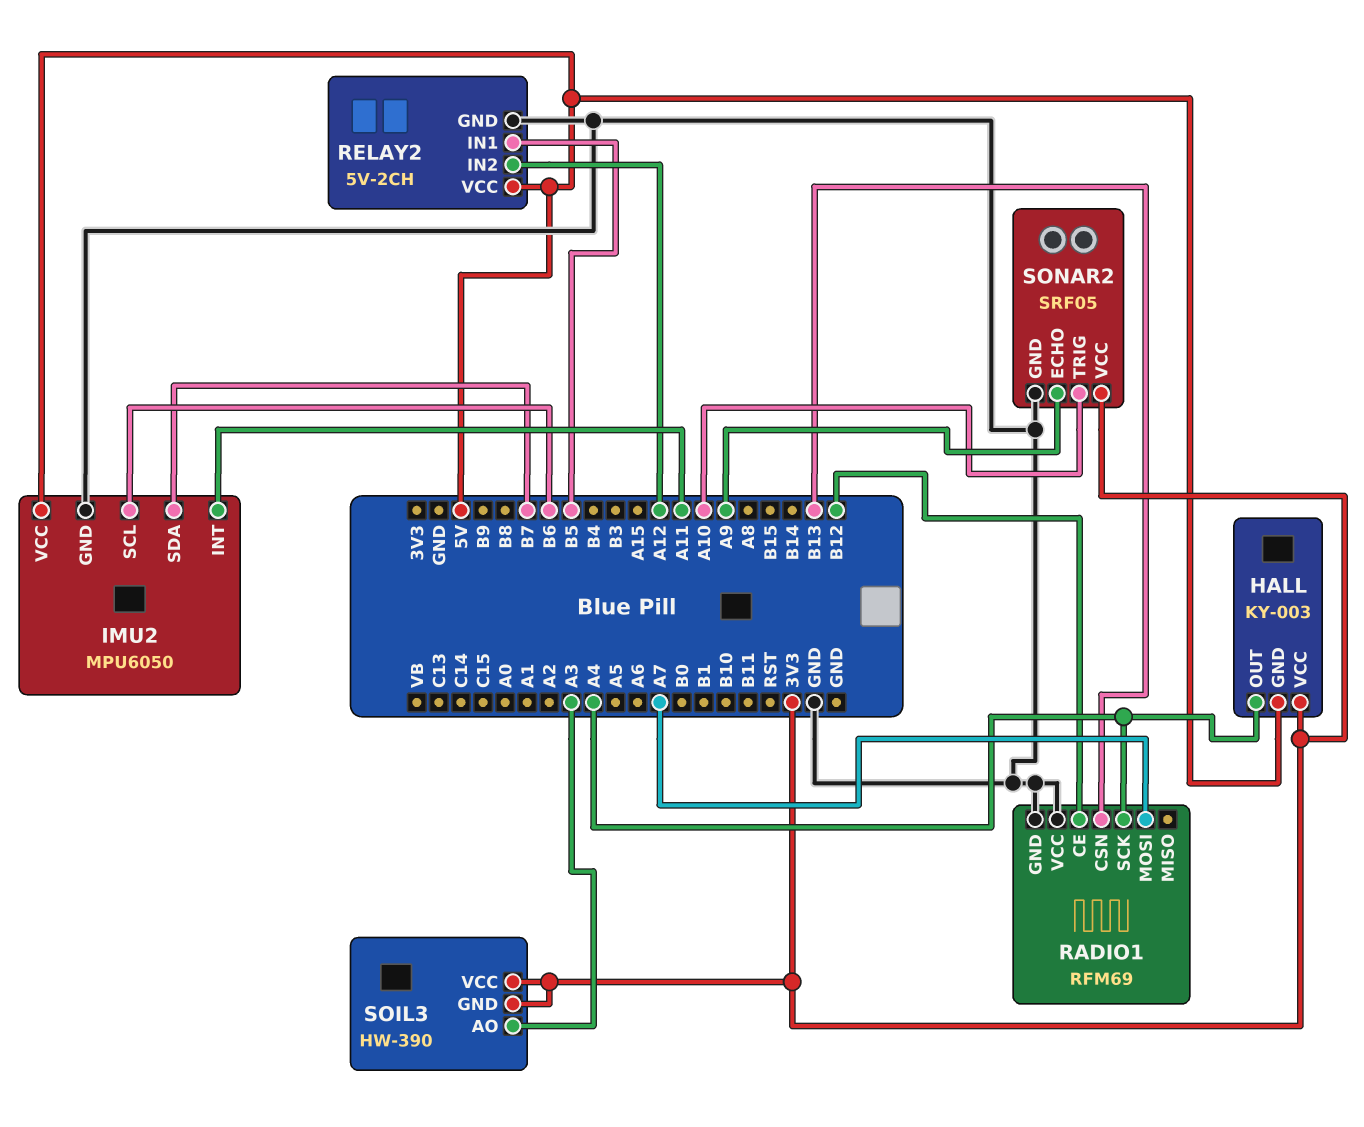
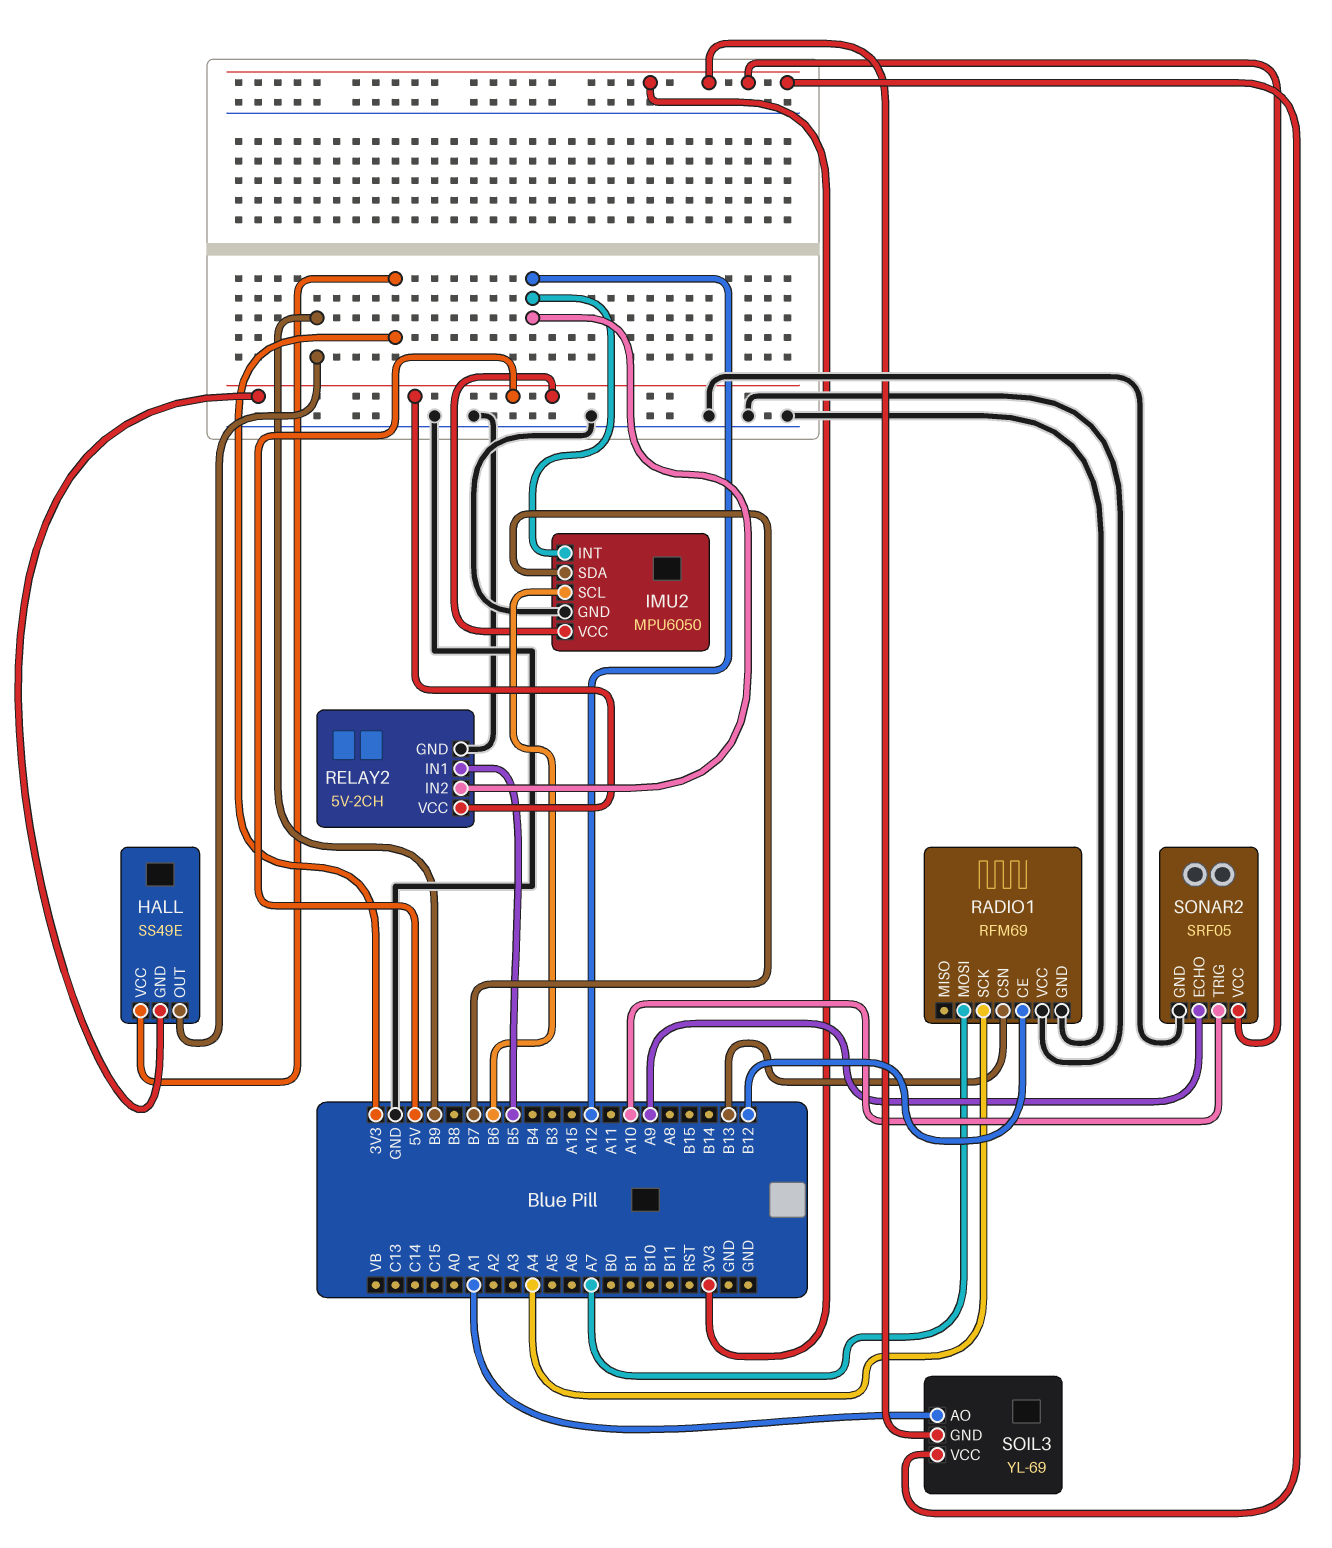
HALL: KY-003 -> SS49E
HALL pin OUT: A4 -> B9
IMU2 pin INT: A11 -> A12
SOIL3: HW-390 -> YL-69
SOIL3 pin AO: A3 -> A1

